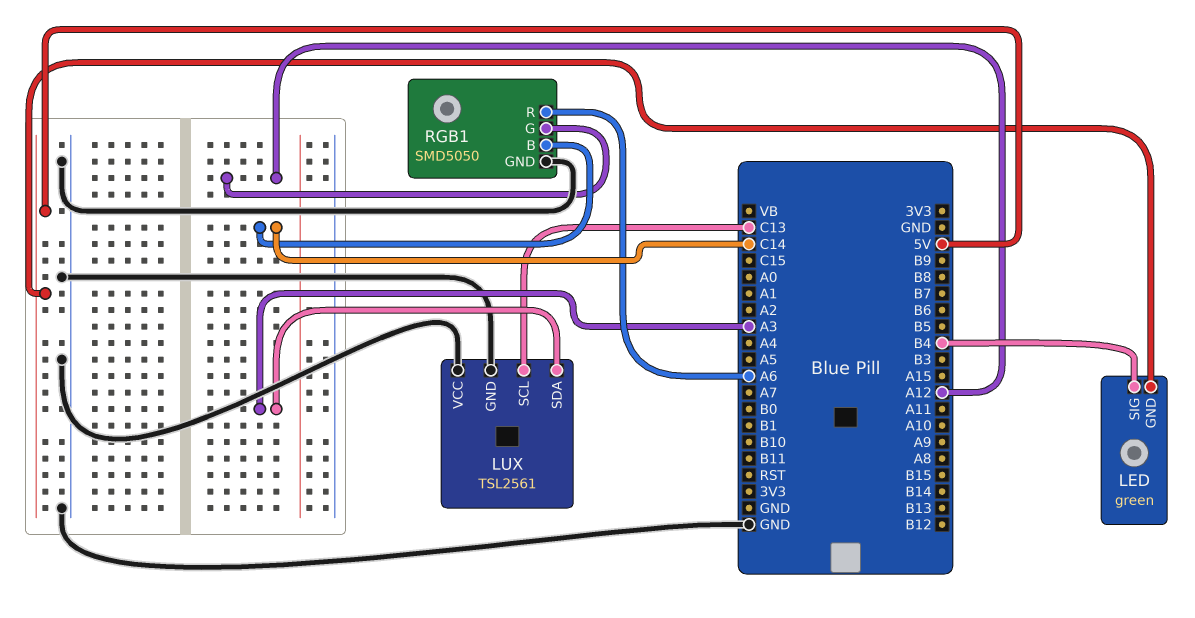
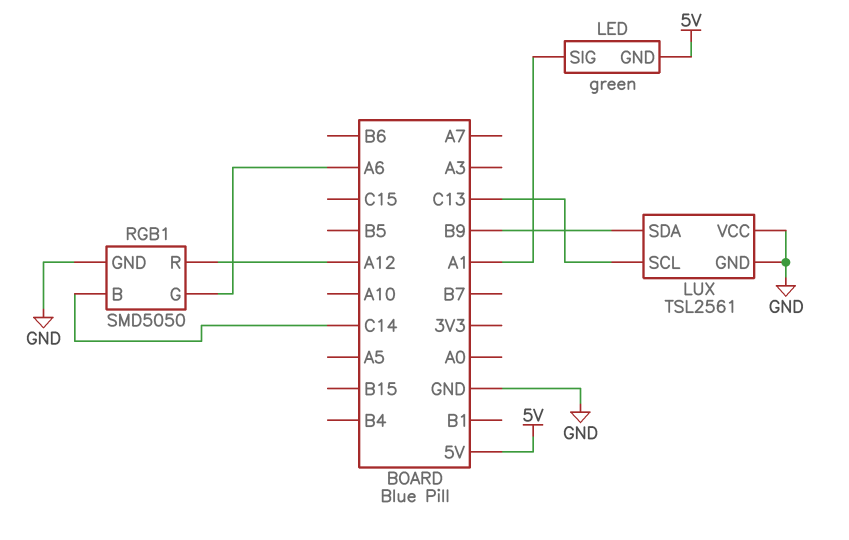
LED pin SIG: B4 -> A1
LUX pin SDA: A3 -> B9
RGB1 pin G: A12 -> A6
RGB1 pin R: A6 -> A12

